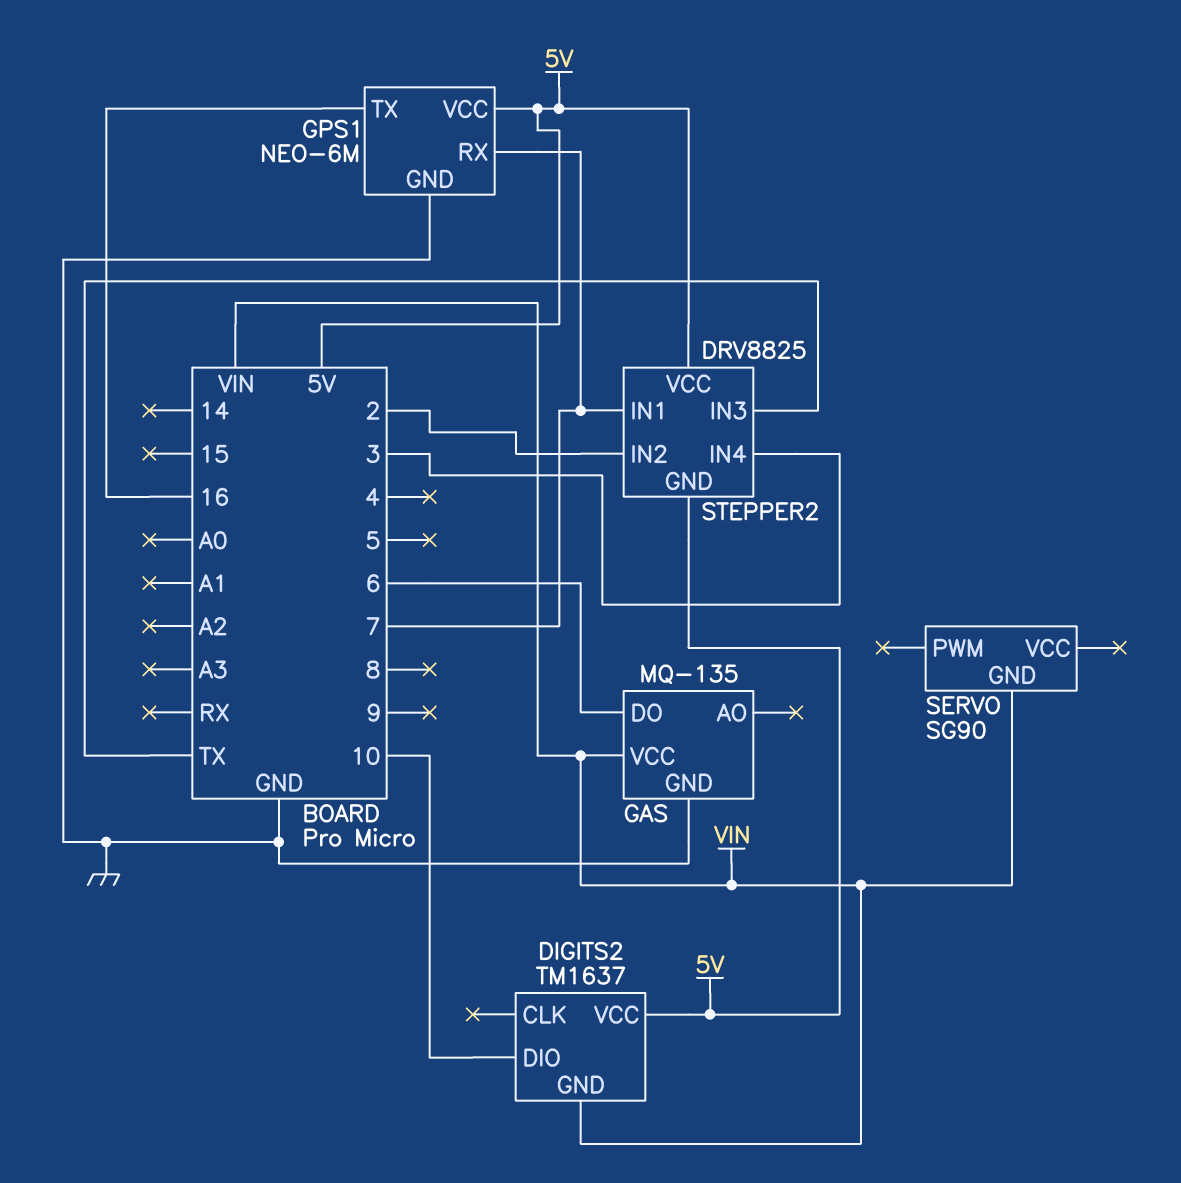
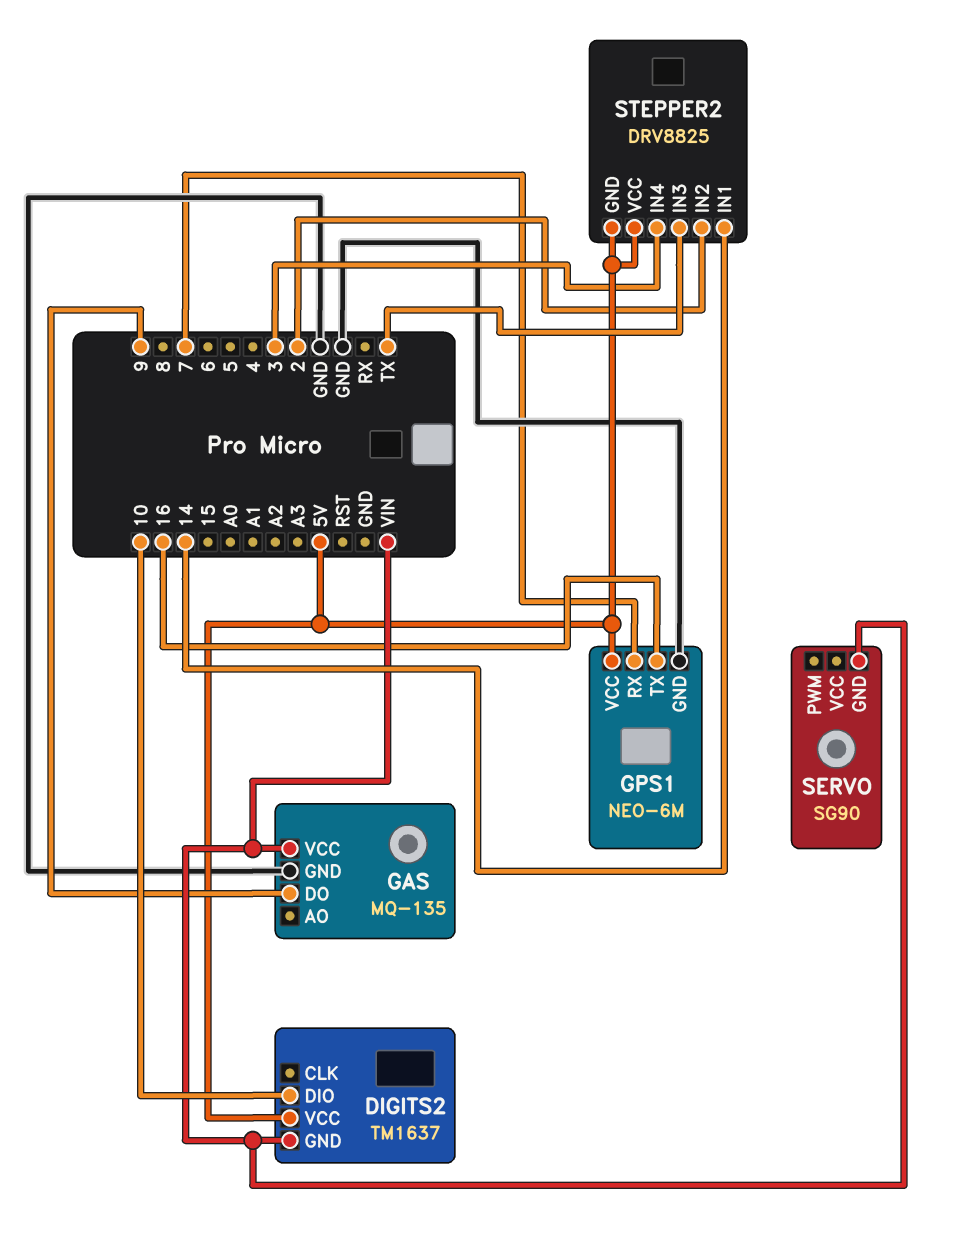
GAS pin DO: 6 -> 9
STEPPER2 pin IN1: 7 -> 14

